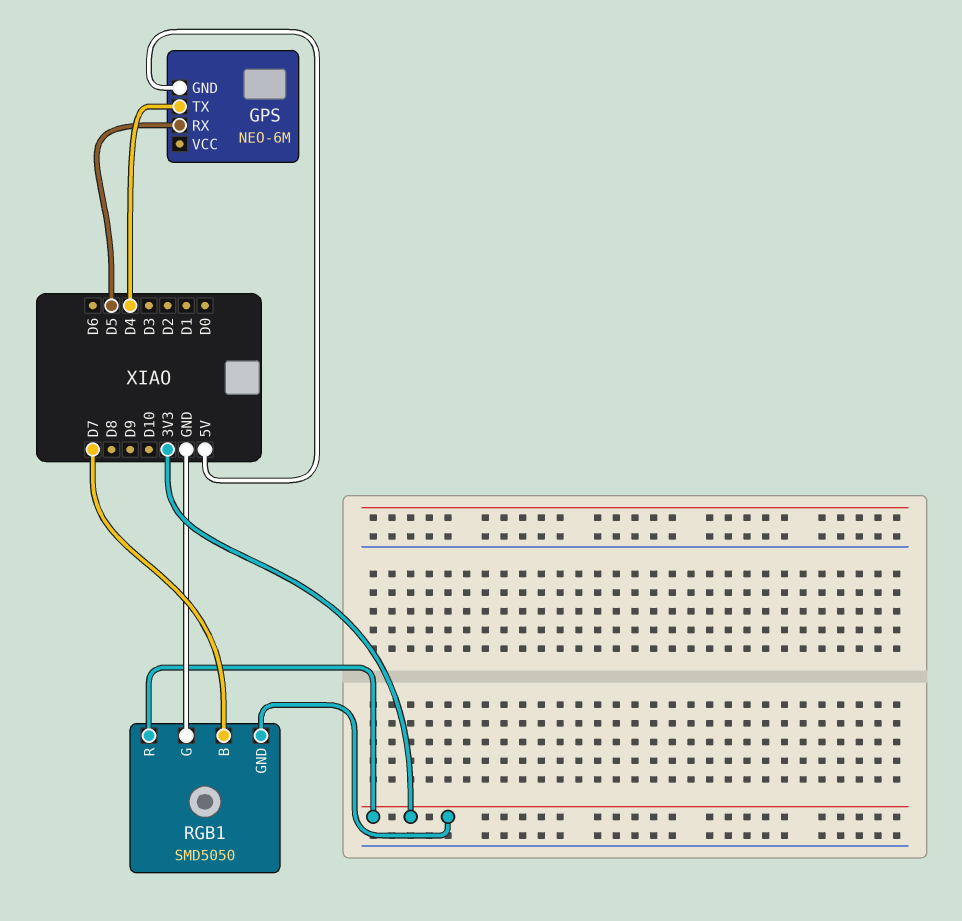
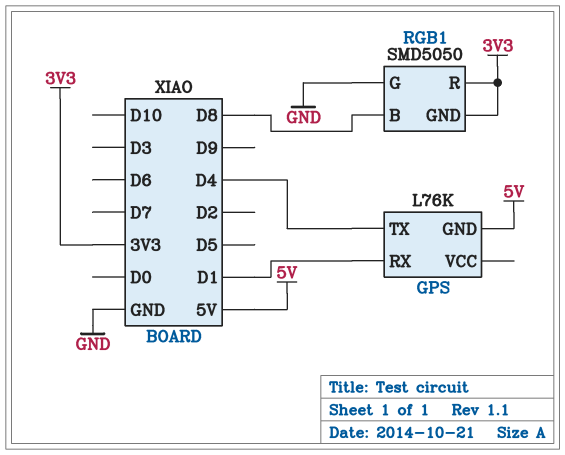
GPS: NEO-6M -> L76K
GPS pin RX: D5 -> D1
RGB1 pin B: D7 -> D8

